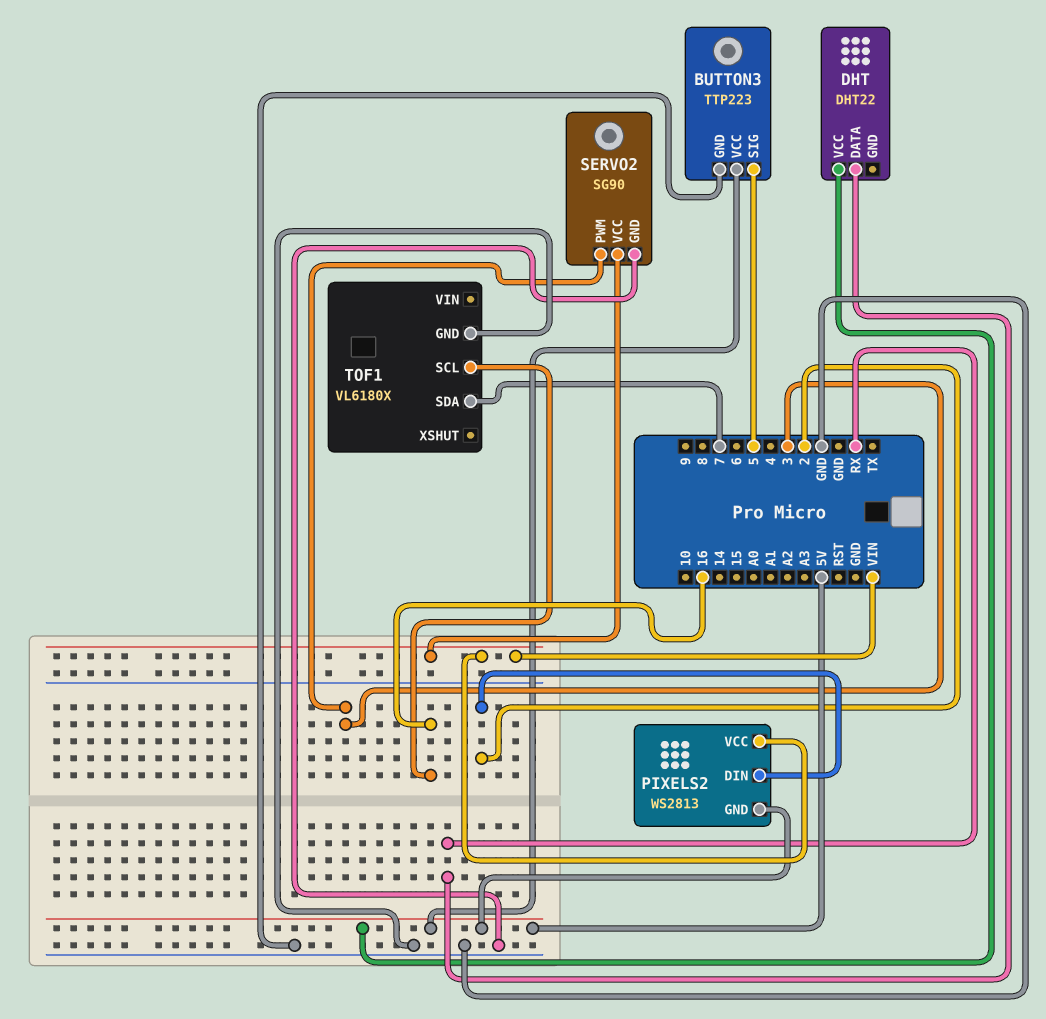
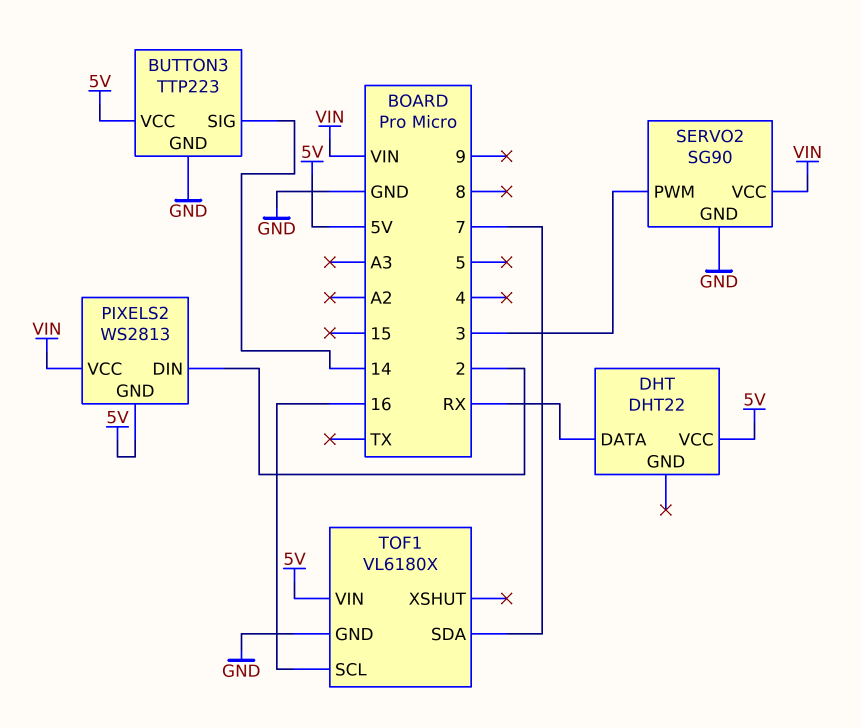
BUTTON3 pin SIG: 5 -> 14
TOF1 pin VIN: none -> 5V

